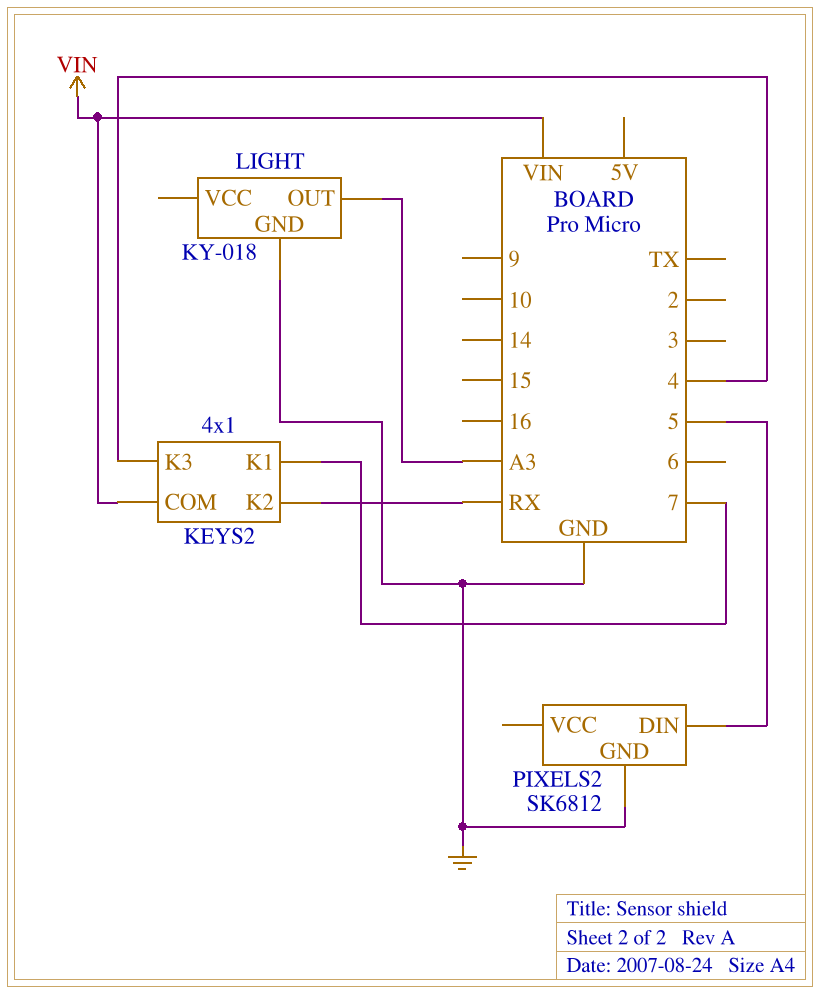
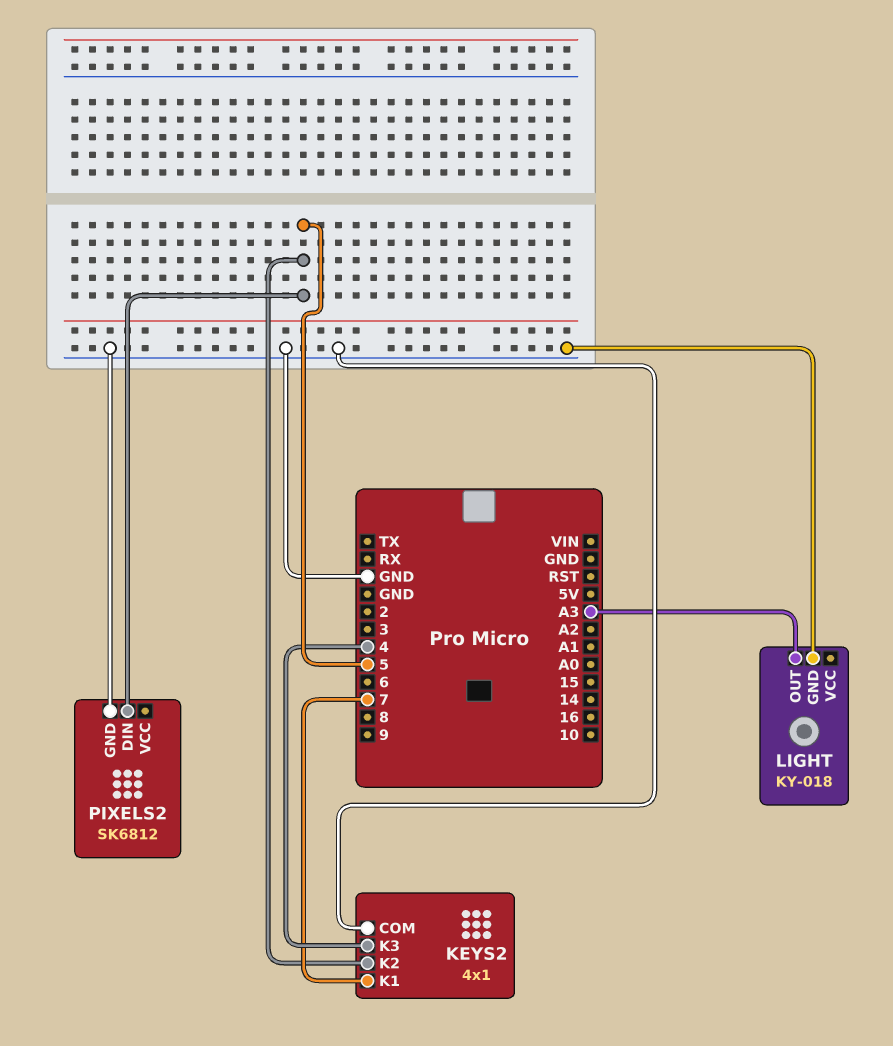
KEYS2 pin COM: VIN -> GND
KEYS2 pin K2: RX -> 5

